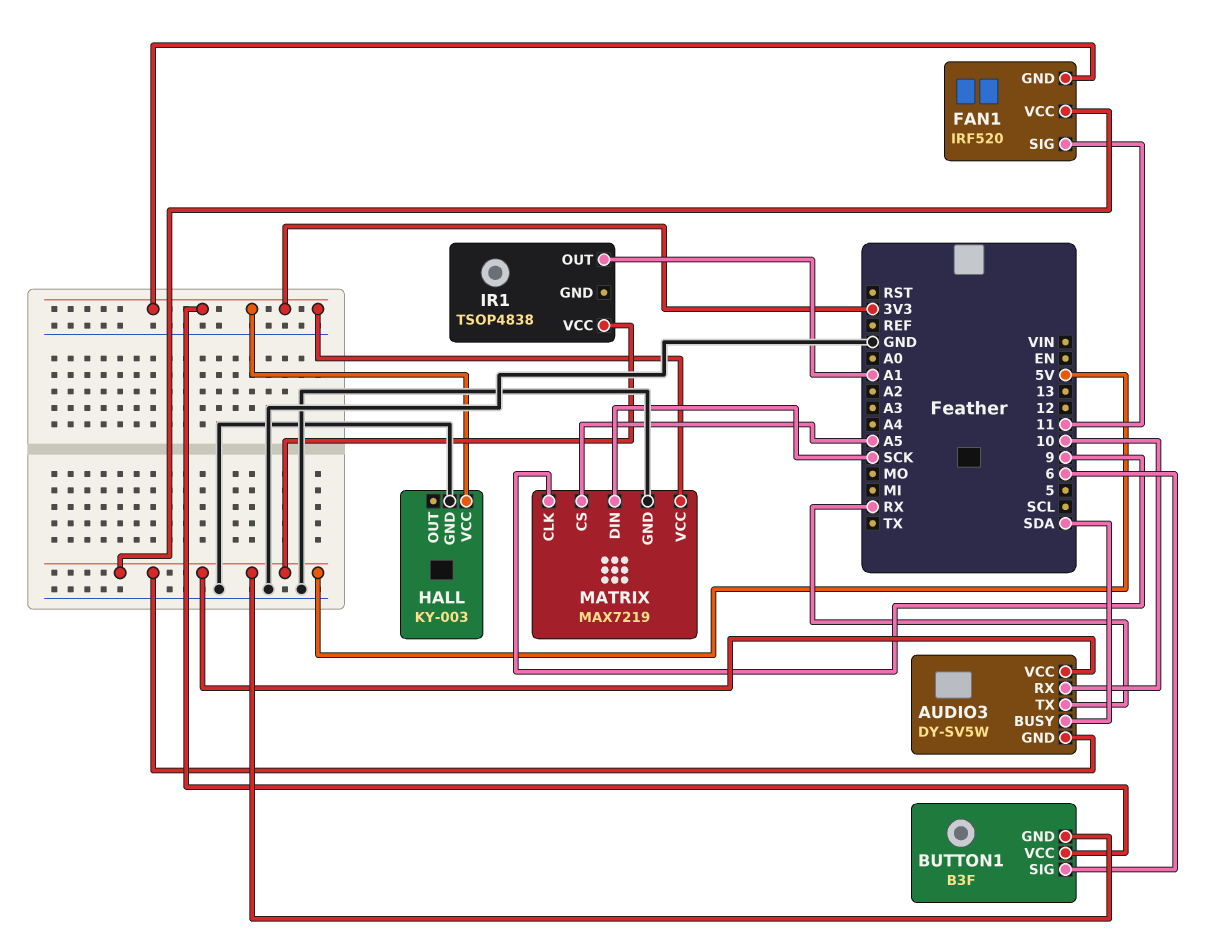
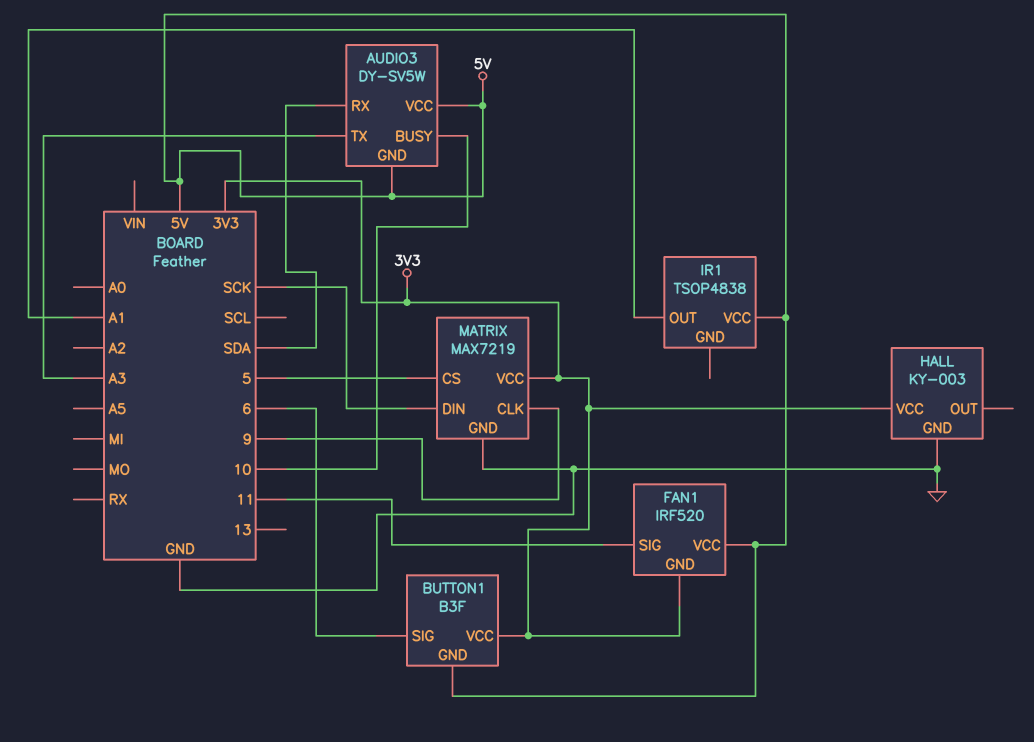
AUDIO3 pin BUSY: SDA -> 10
AUDIO3 pin RX: 10 -> SDA
AUDIO3 pin TX: RX -> A3
MATRIX pin CS: A5 -> 5

